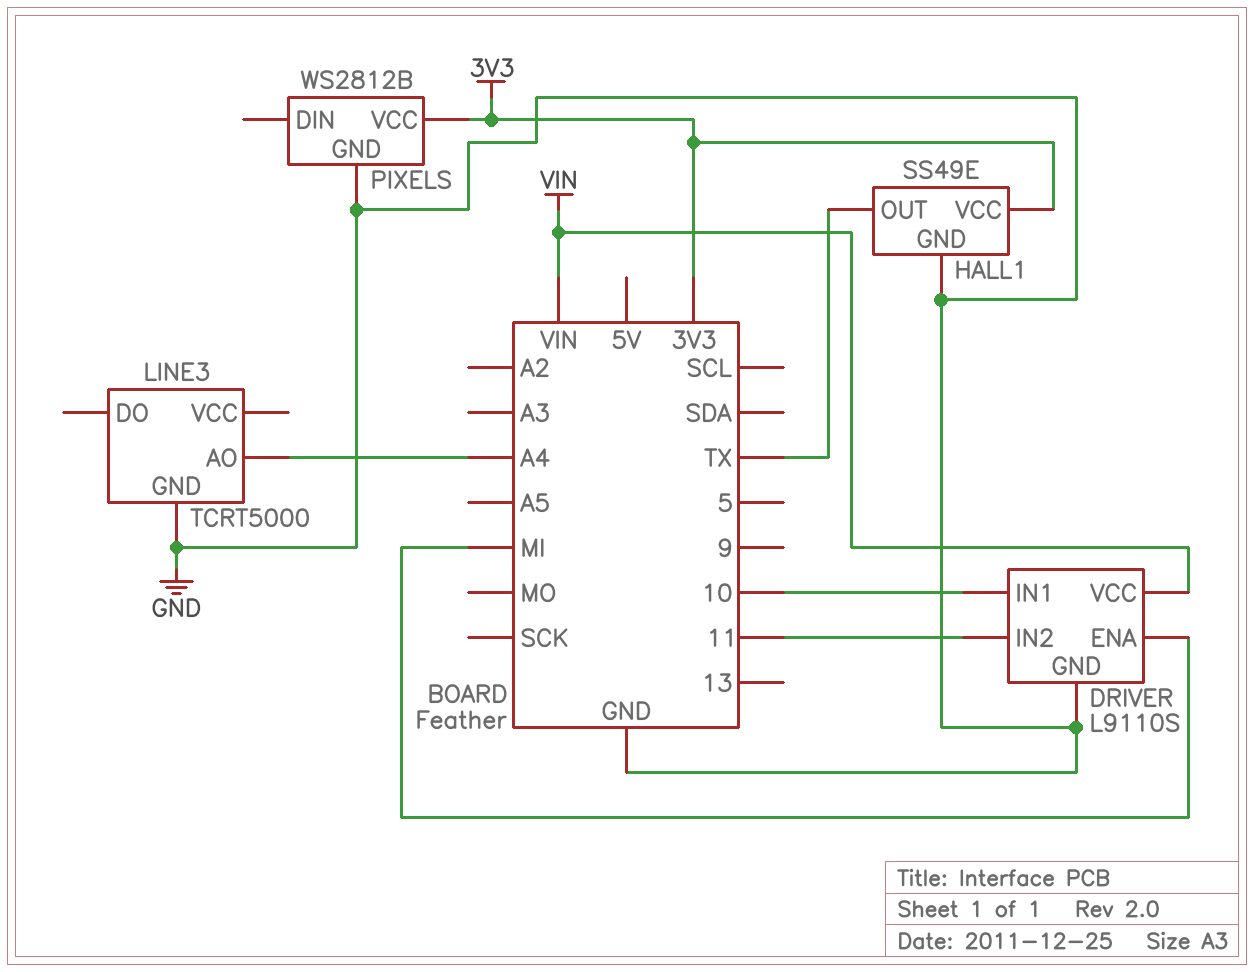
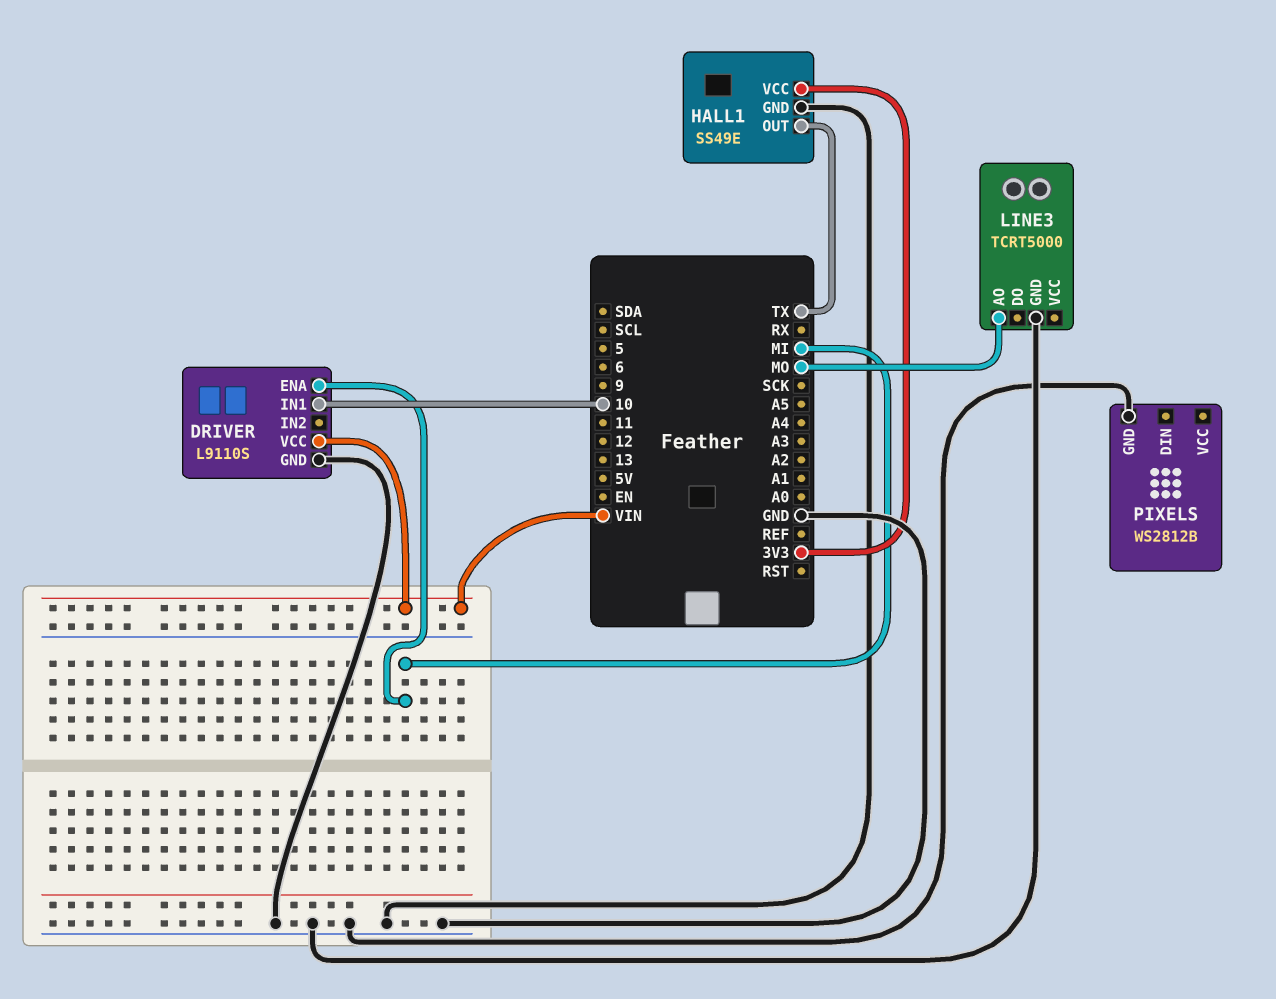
DRIVER pin IN2: 11 -> none
LINE3 pin AO: A4 -> MO
PIXELS pin VCC: 3V3 -> none

